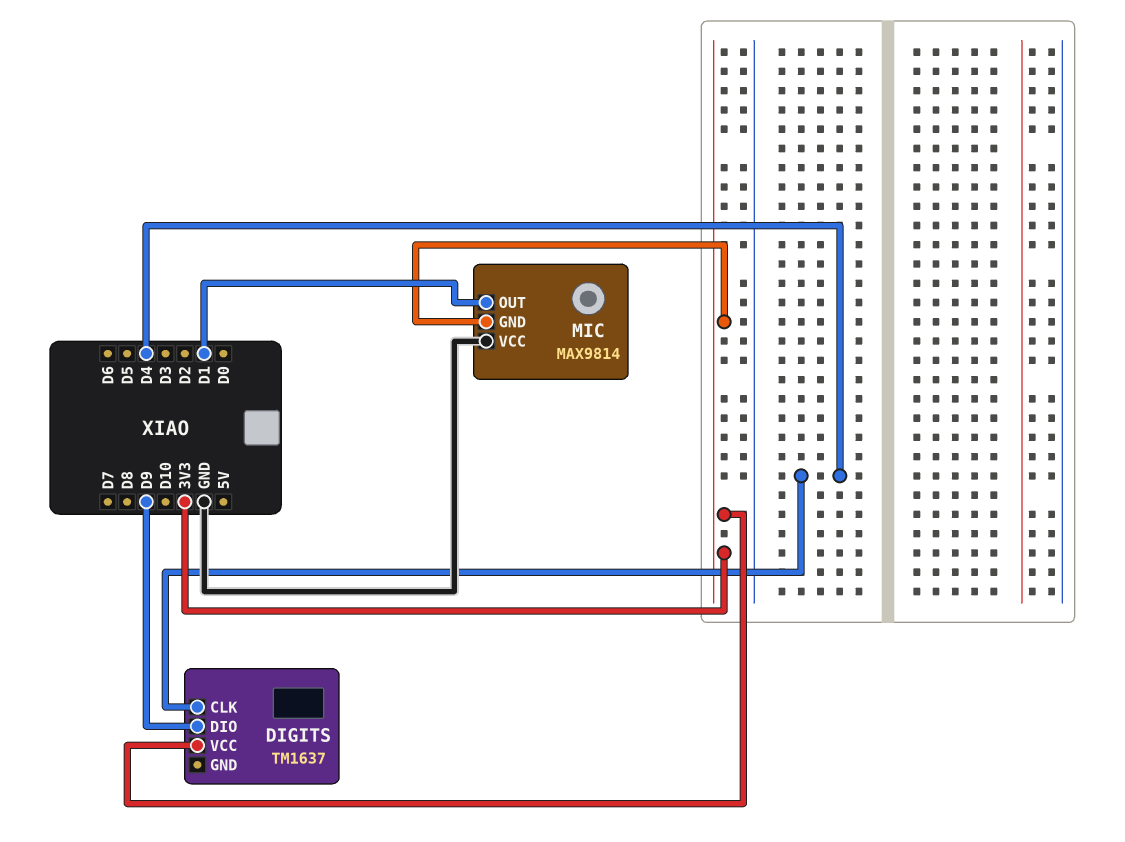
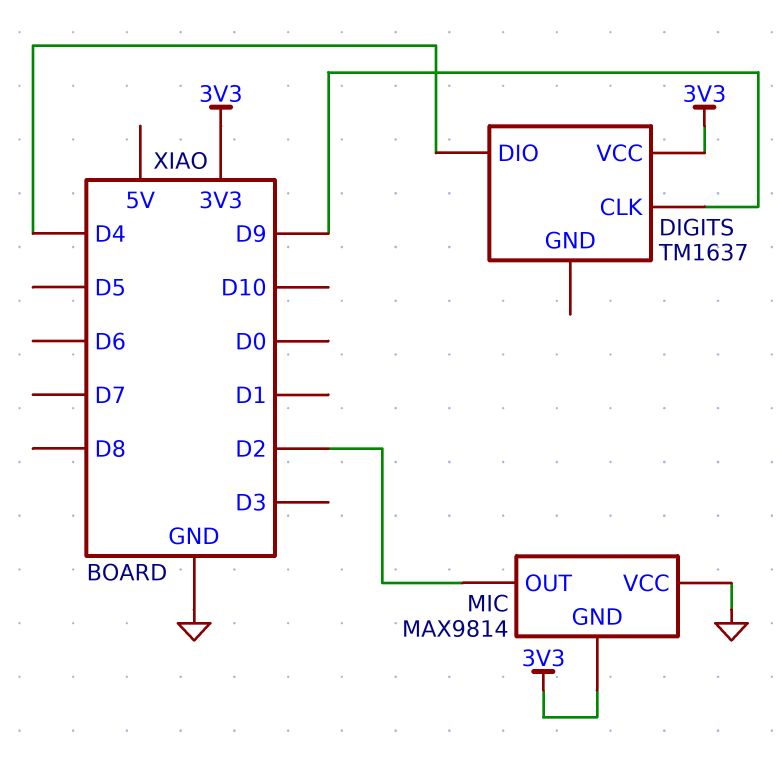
DIGITS pin CLK: D4 -> D9
DIGITS pin DIO: D9 -> D4
MIC pin OUT: D1 -> D2

